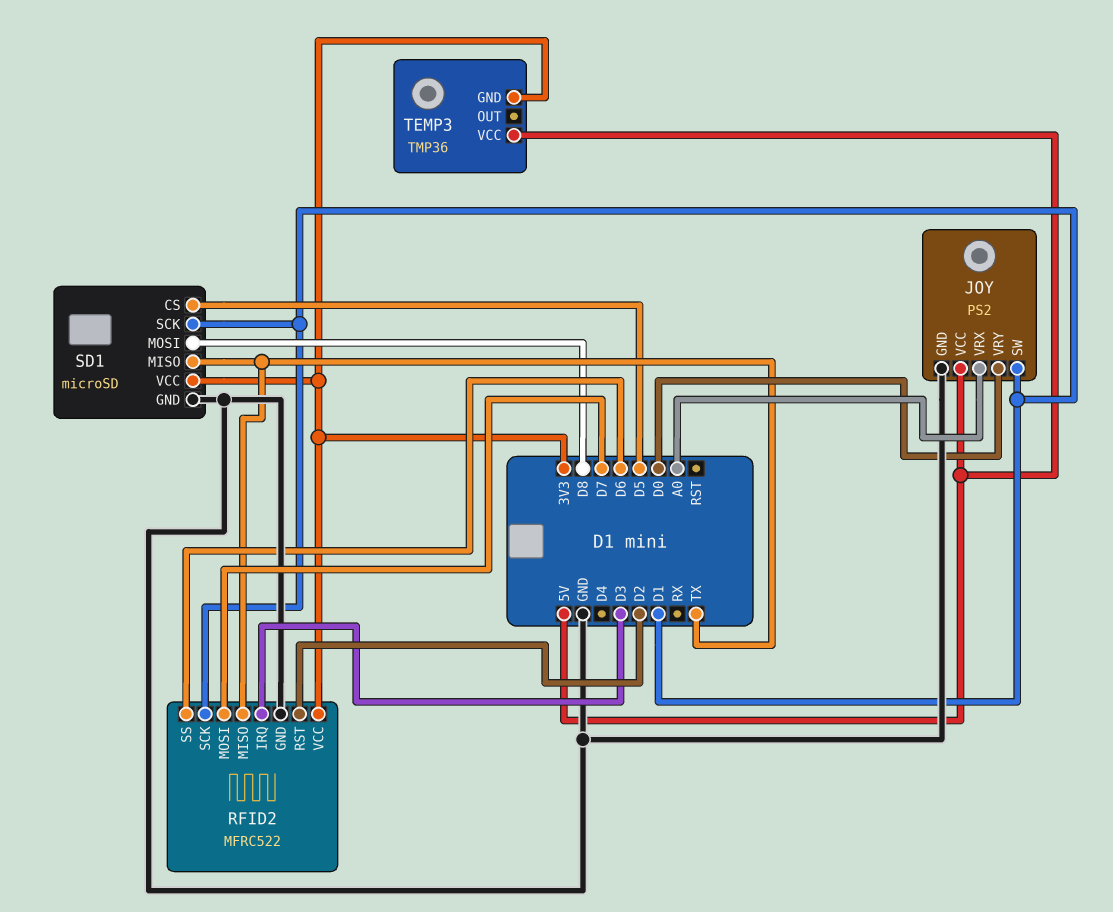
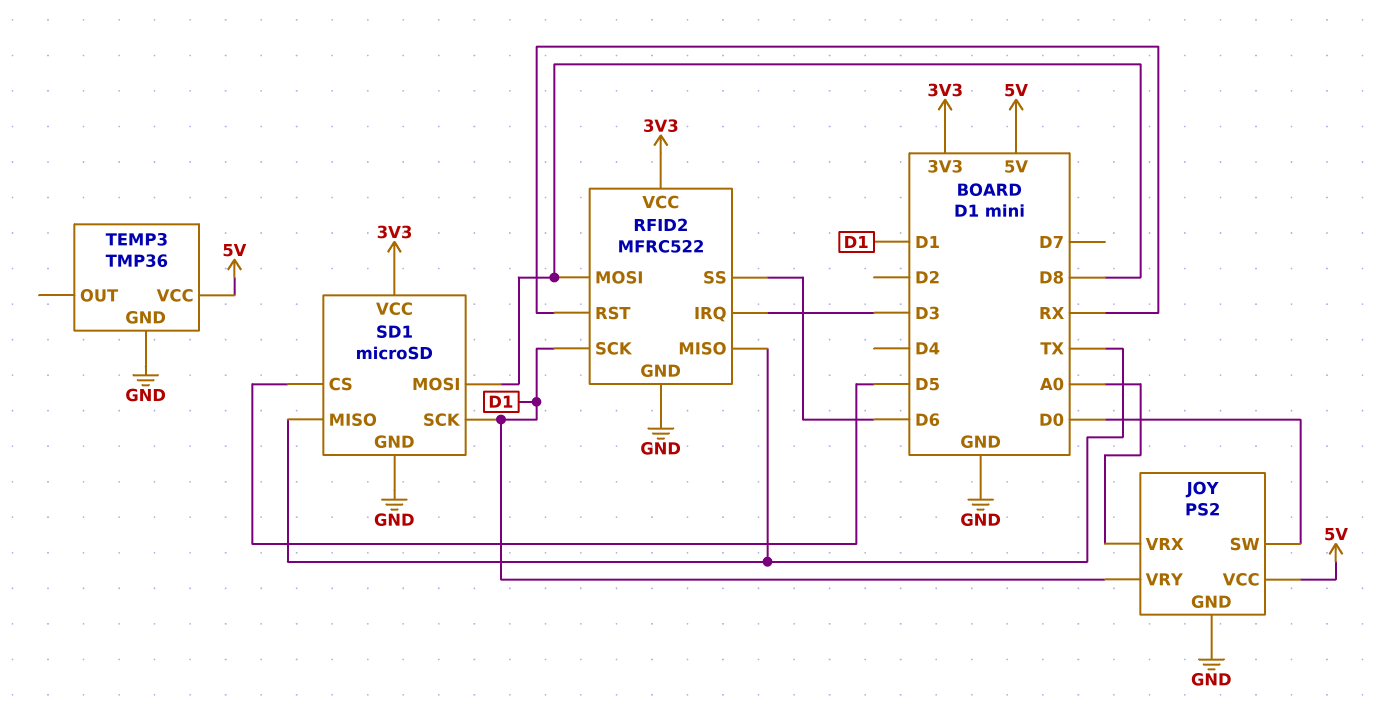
JOY pin SW: D1 -> D0
JOY pin VRY: D0 -> D1
RFID2 pin MOSI: D7 -> D8
RFID2 pin RST: D2 -> RX
TEMP3 pin GND: 3V3 -> GND

